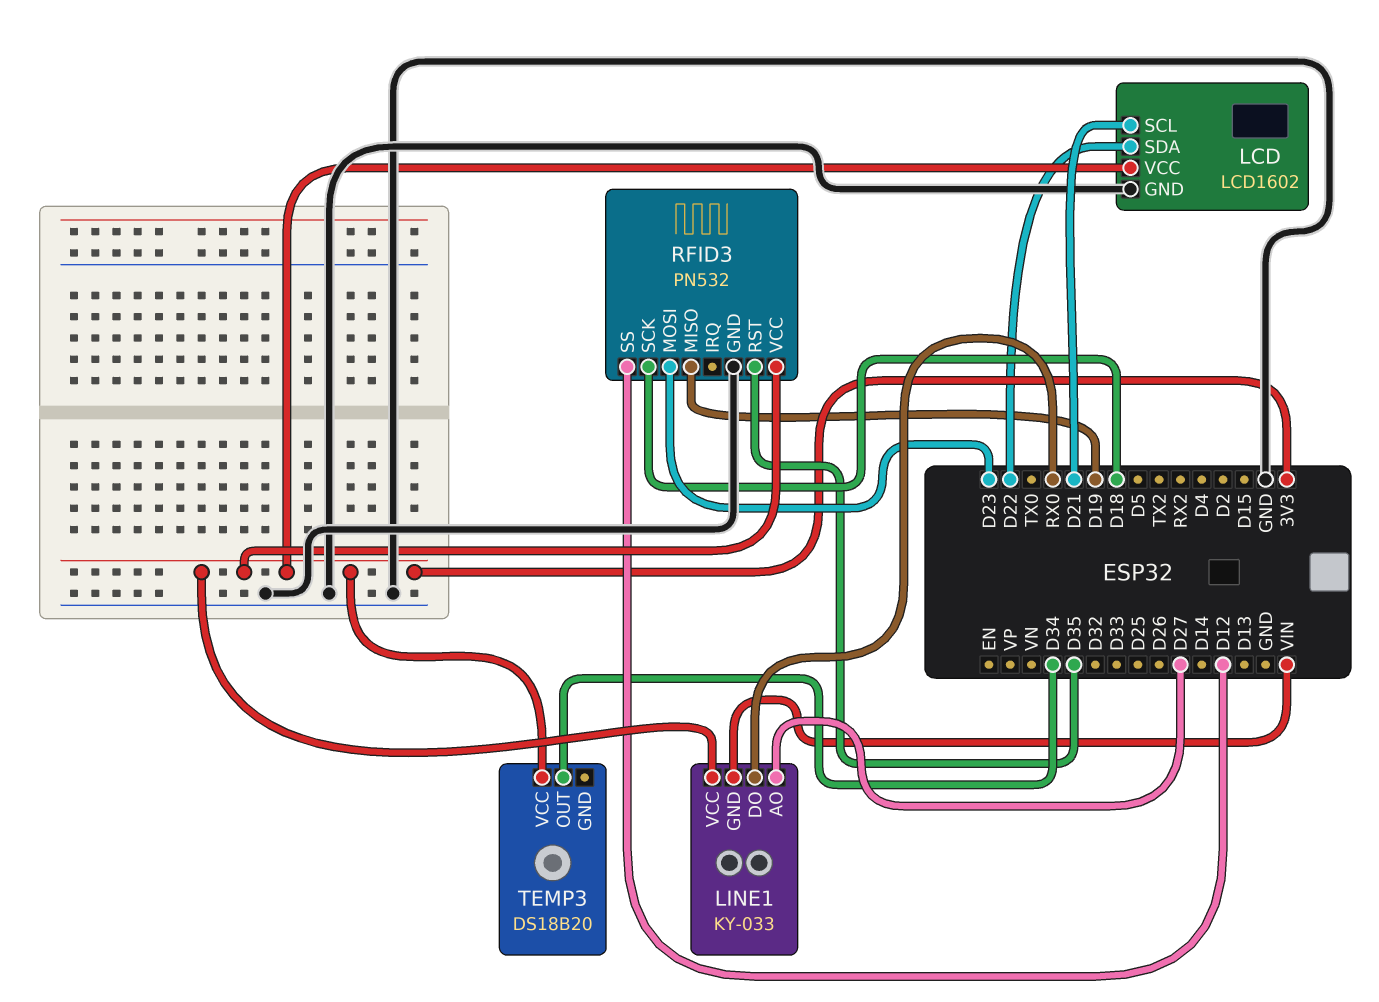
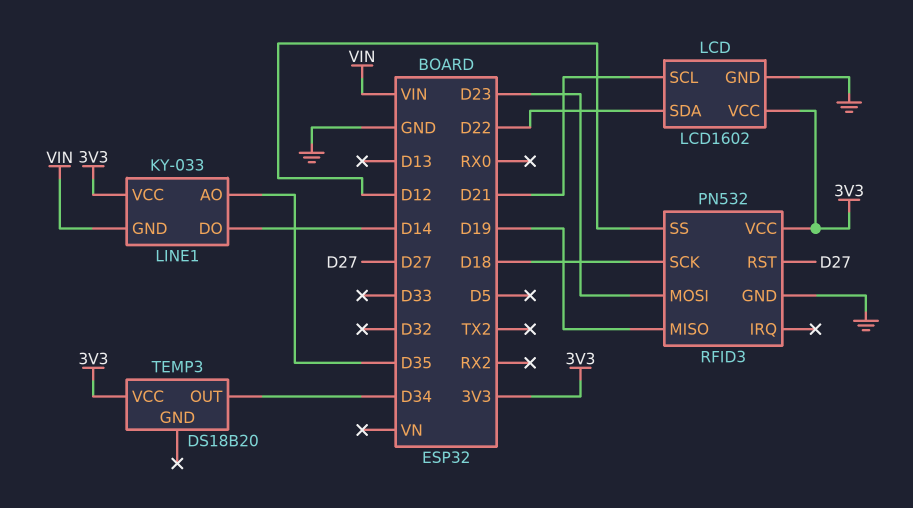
LINE1 pin AO: D27 -> D35
LINE1 pin DO: RX0 -> D14
RFID3 pin RST: D35 -> D27

